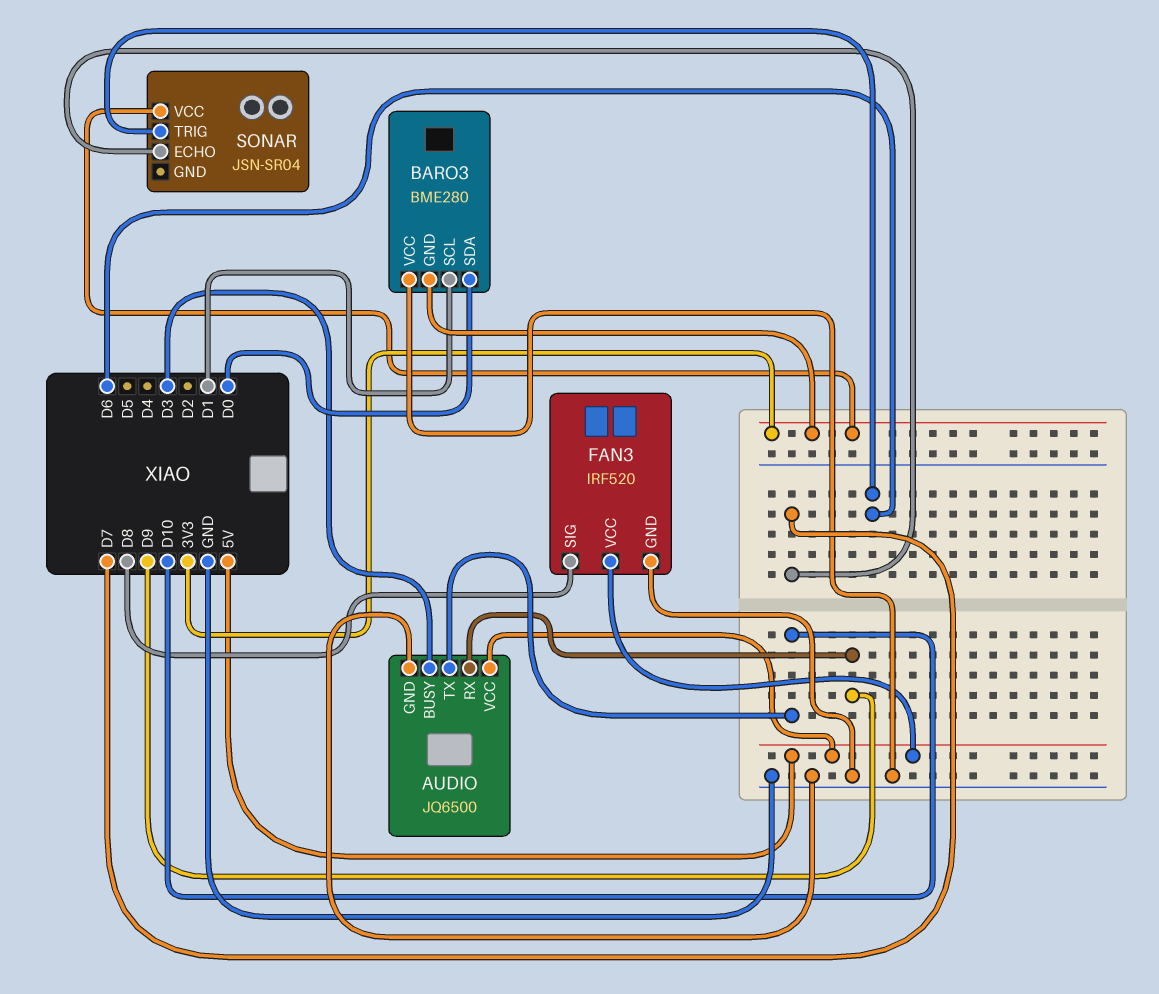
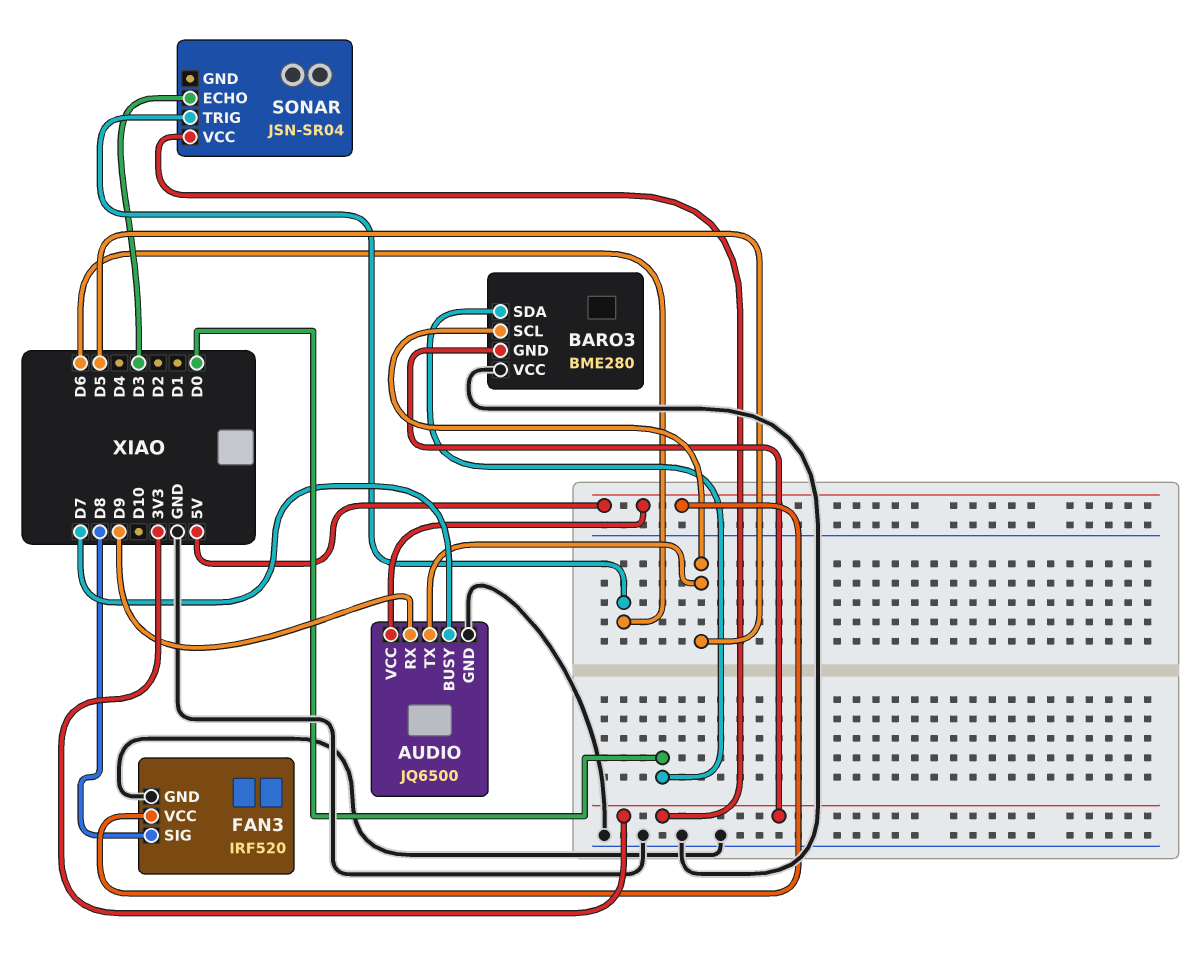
AUDIO pin BUSY: D3 -> D7
AUDIO pin TX: D10 -> D5
BARO3 pin SCL: D1 -> D5
SONAR pin ECHO: D7 -> D3

